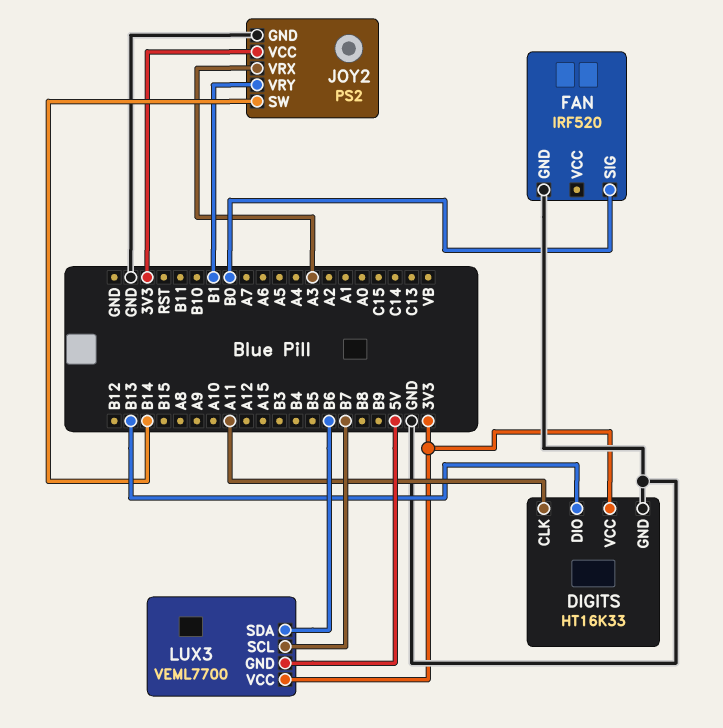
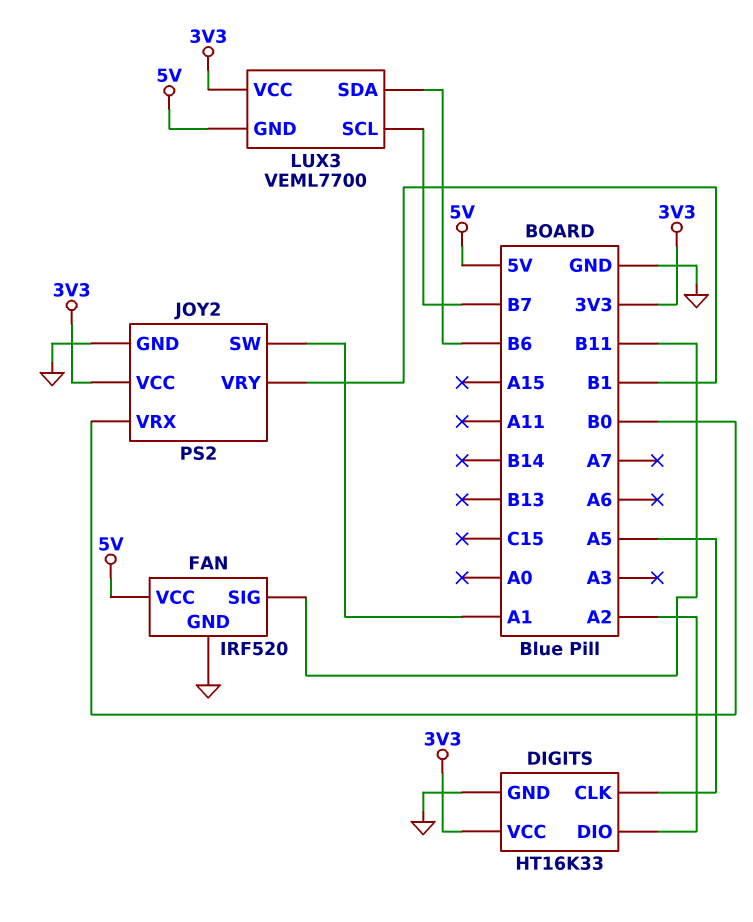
DIGITS pin CLK: A11 -> A5
DIGITS pin DIO: B13 -> A2
FAN pin SIG: B0 -> B11
FAN pin VCC: none -> 5V
JOY2 pin SW: B14 -> A1
JOY2 pin VRX: A3 -> B0

